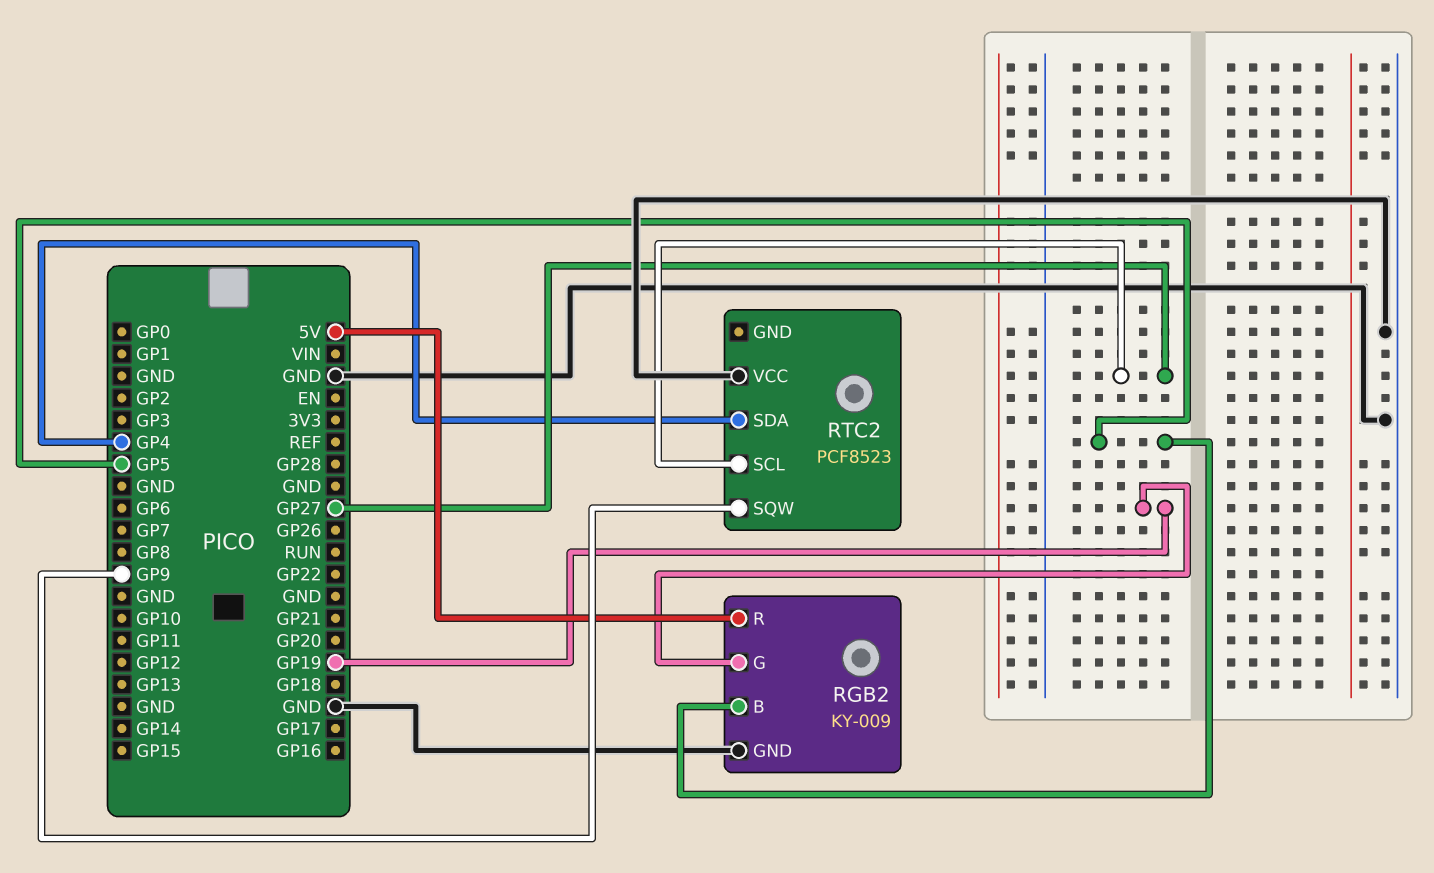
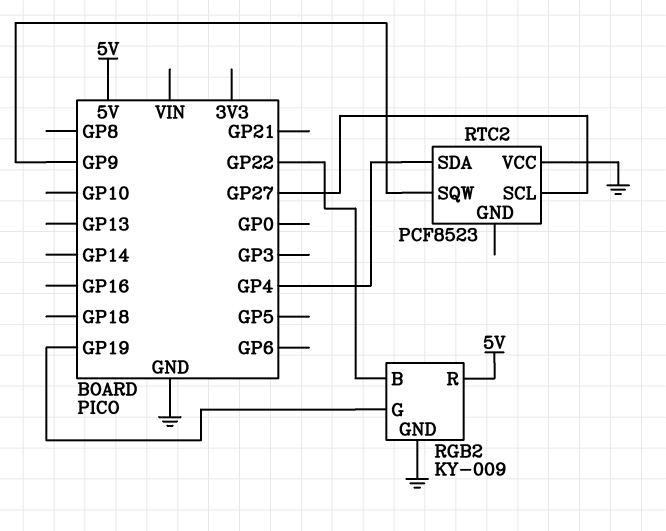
RGB2 pin B: GP5 -> GP22

